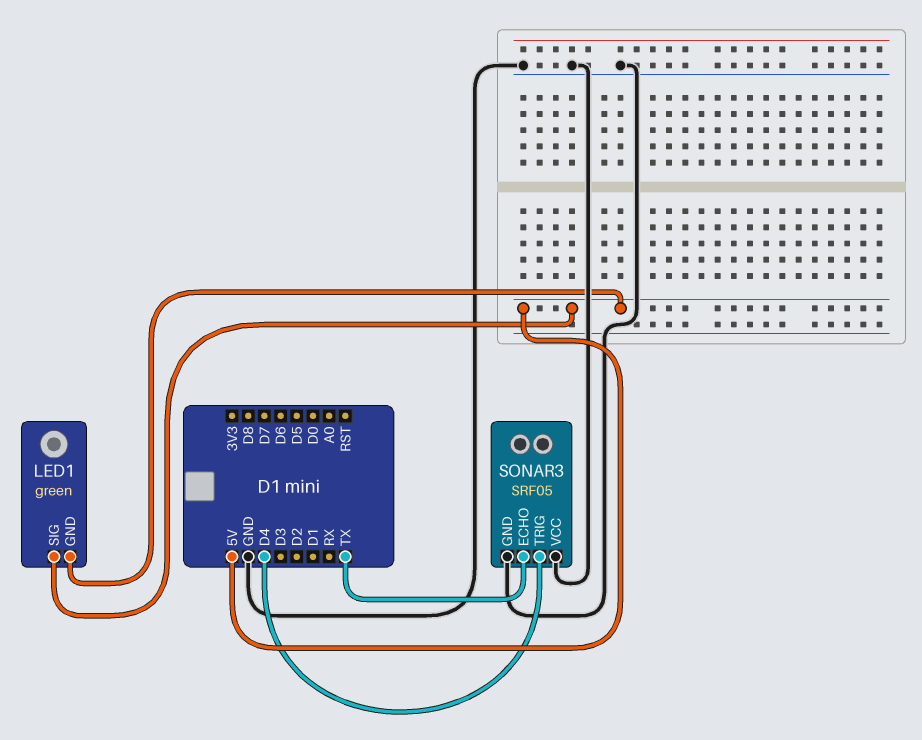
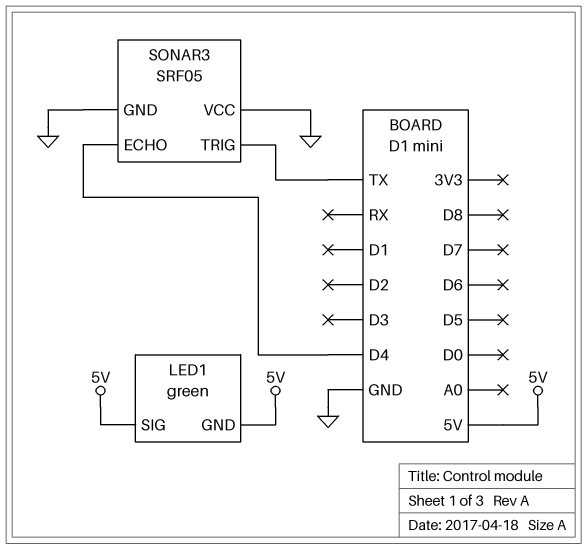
SONAR3 pin ECHO: TX -> D4
SONAR3 pin TRIG: D4 -> TX

